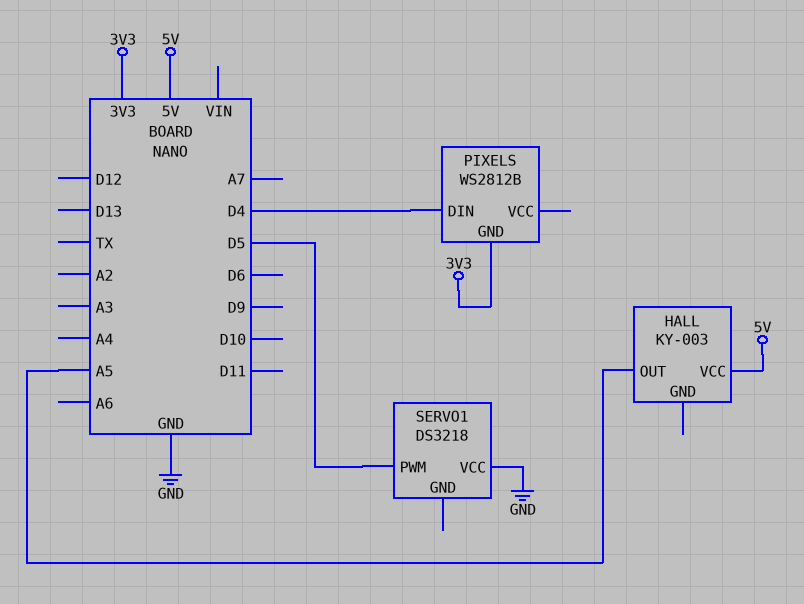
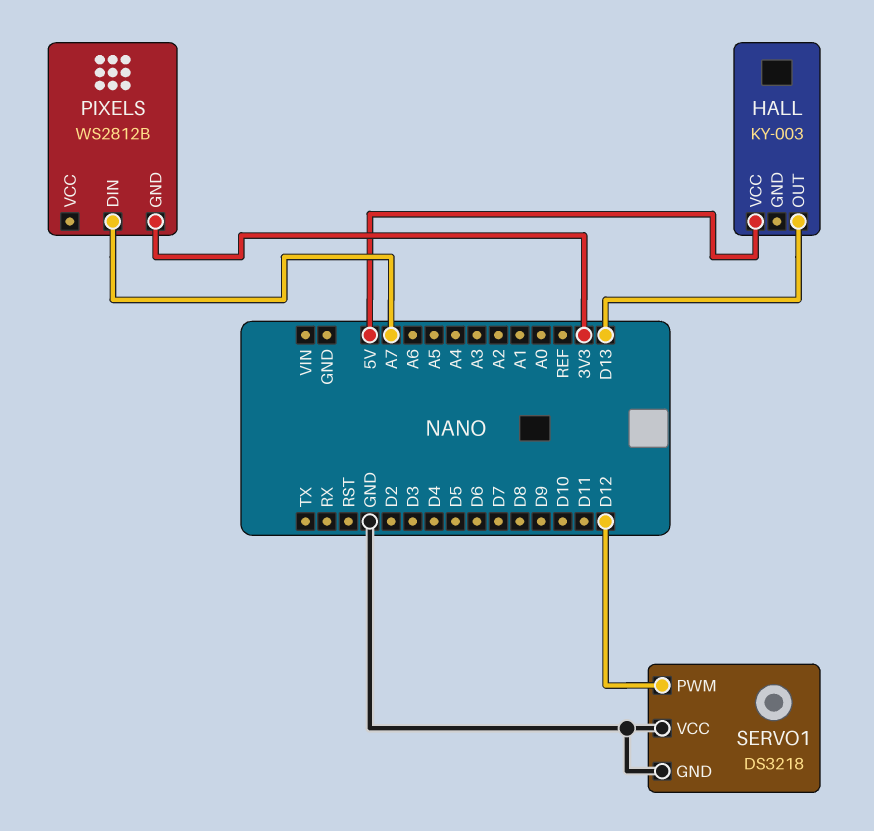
HALL pin OUT: A5 -> D13
PIXELS pin DIN: D4 -> A7
SERVO1 pin GND: none -> GND
SERVO1 pin PWM: D5 -> D12

